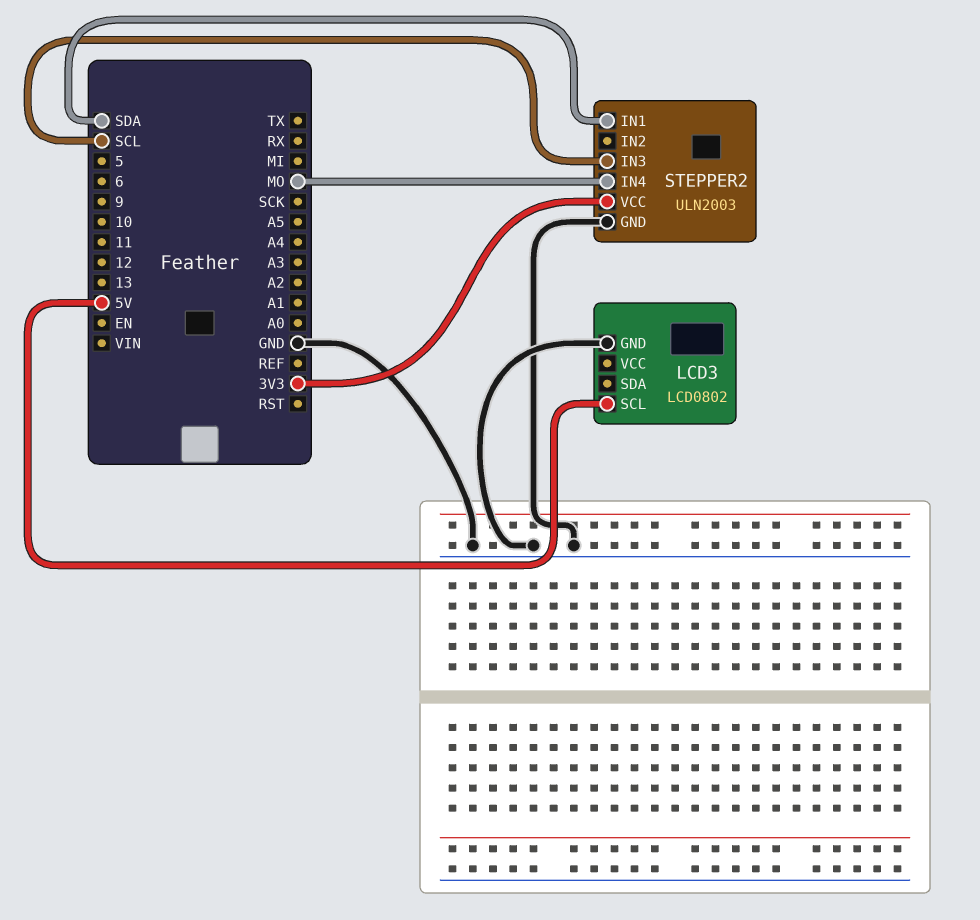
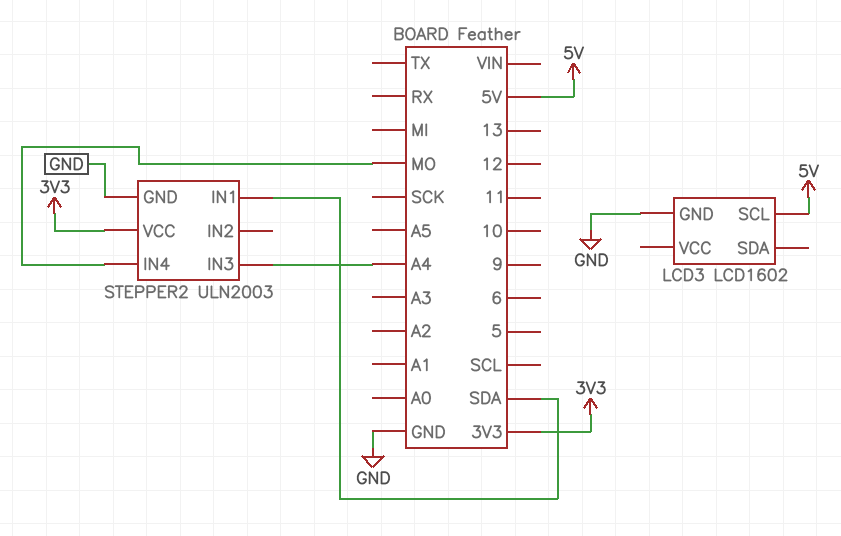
LCD3: LCD0802 -> LCD1602
STEPPER2 pin IN3: SCL -> A4

